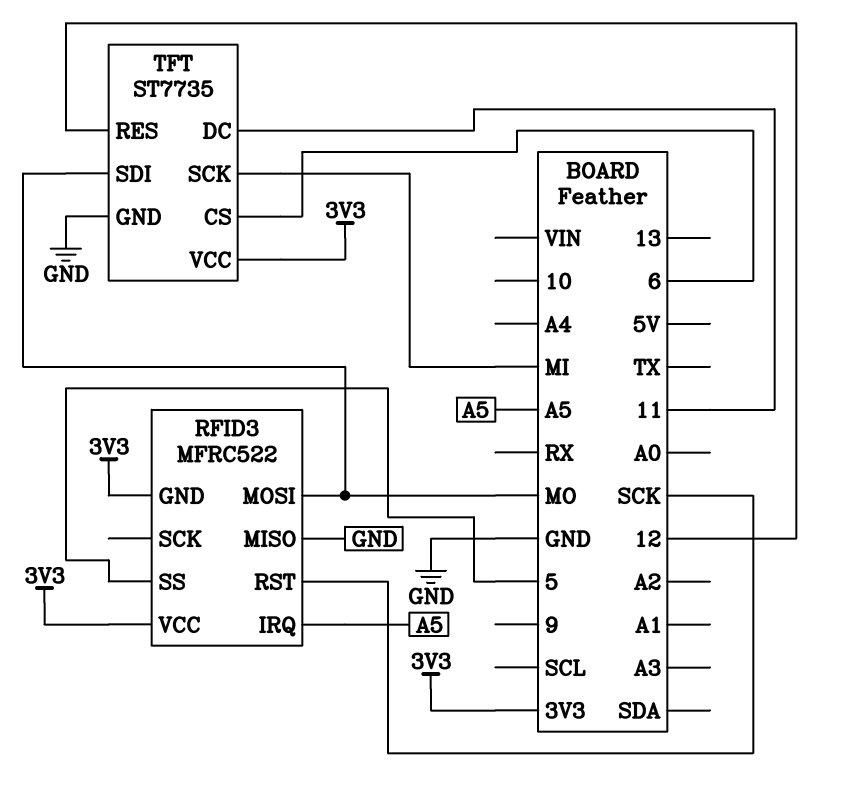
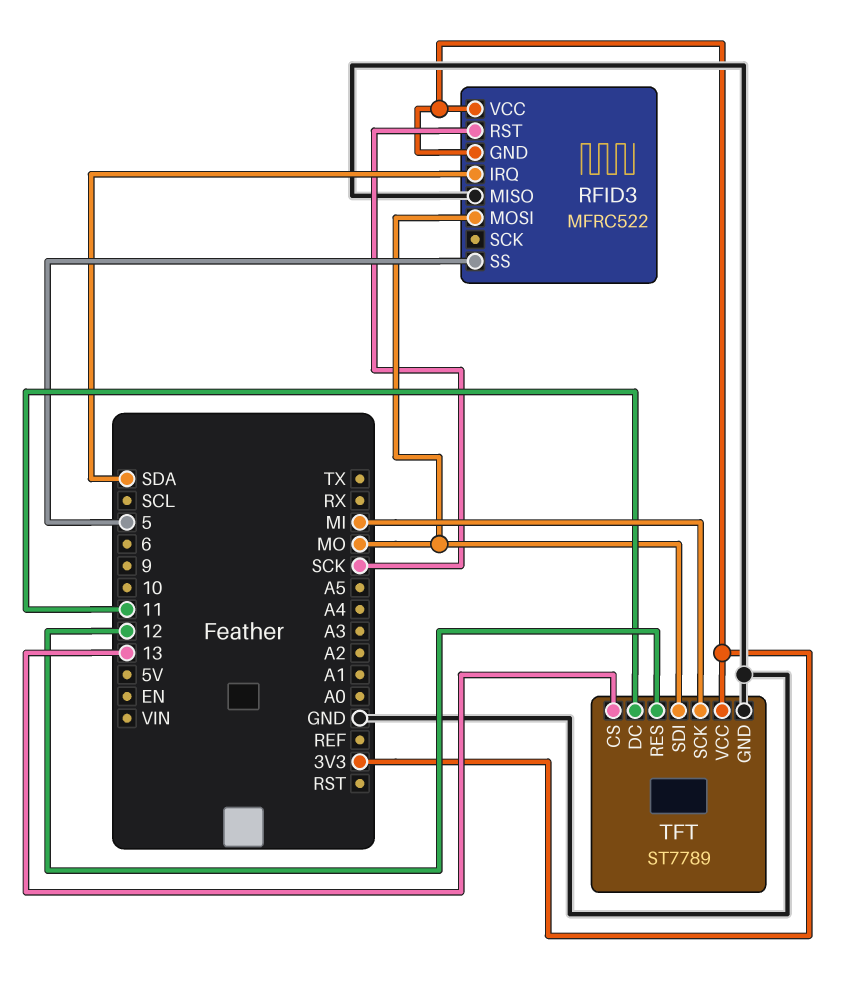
RFID3 pin IRQ: A5 -> SDA
TFT: ST7735 -> ST7789
TFT pin CS: 6 -> 13

